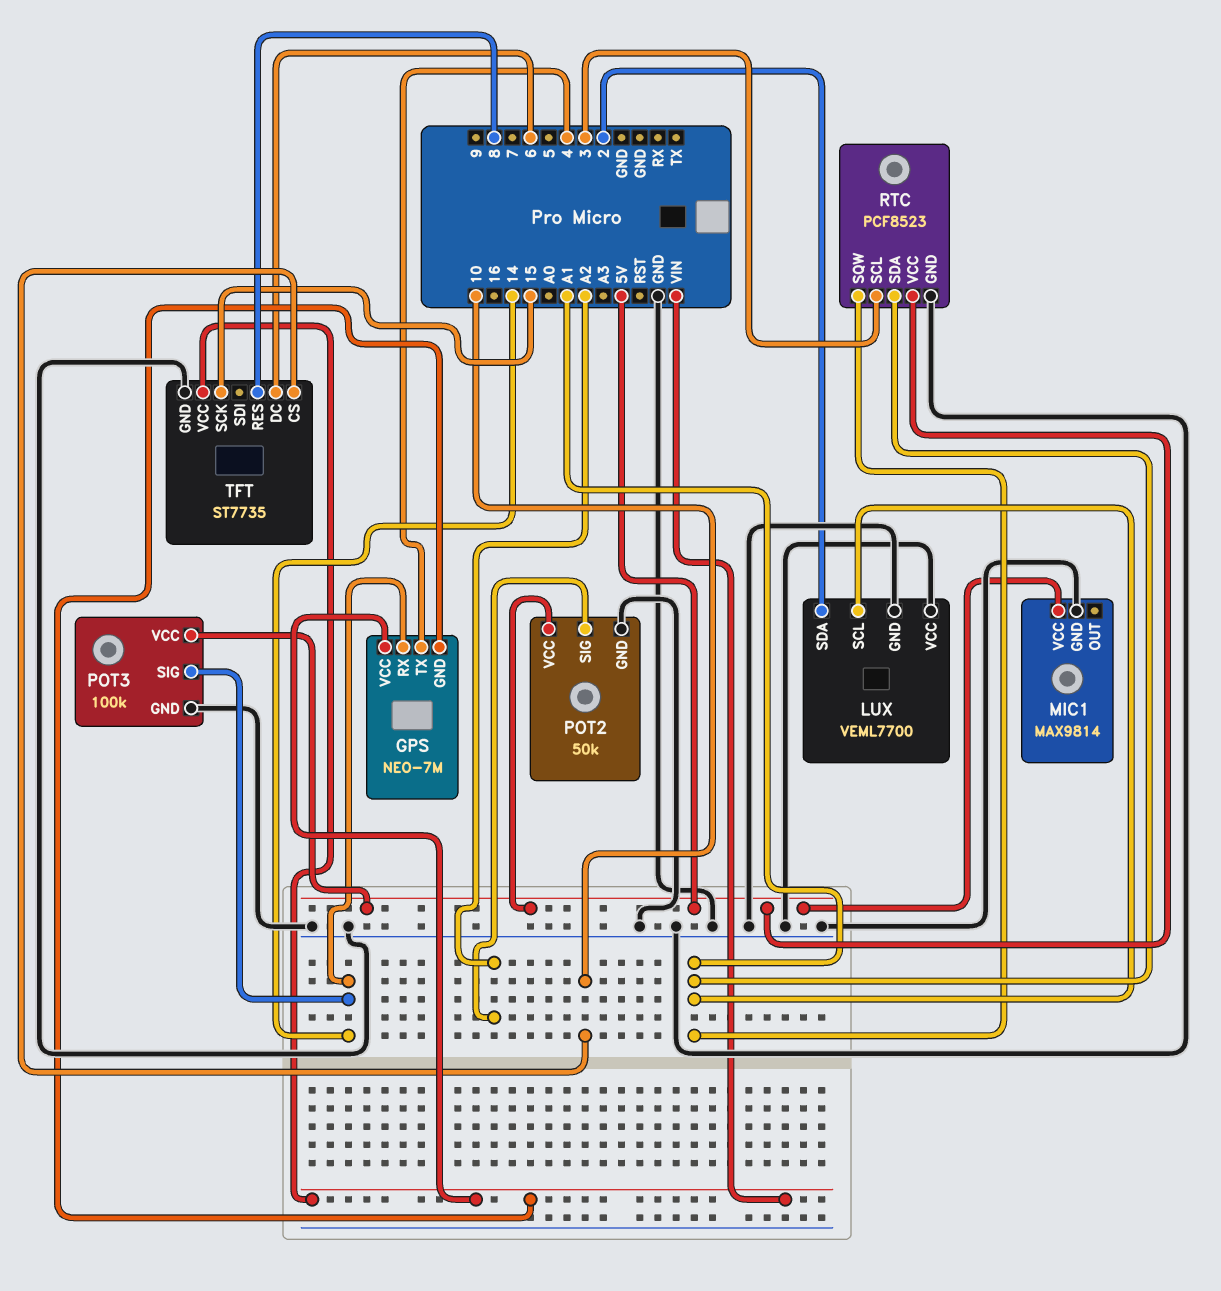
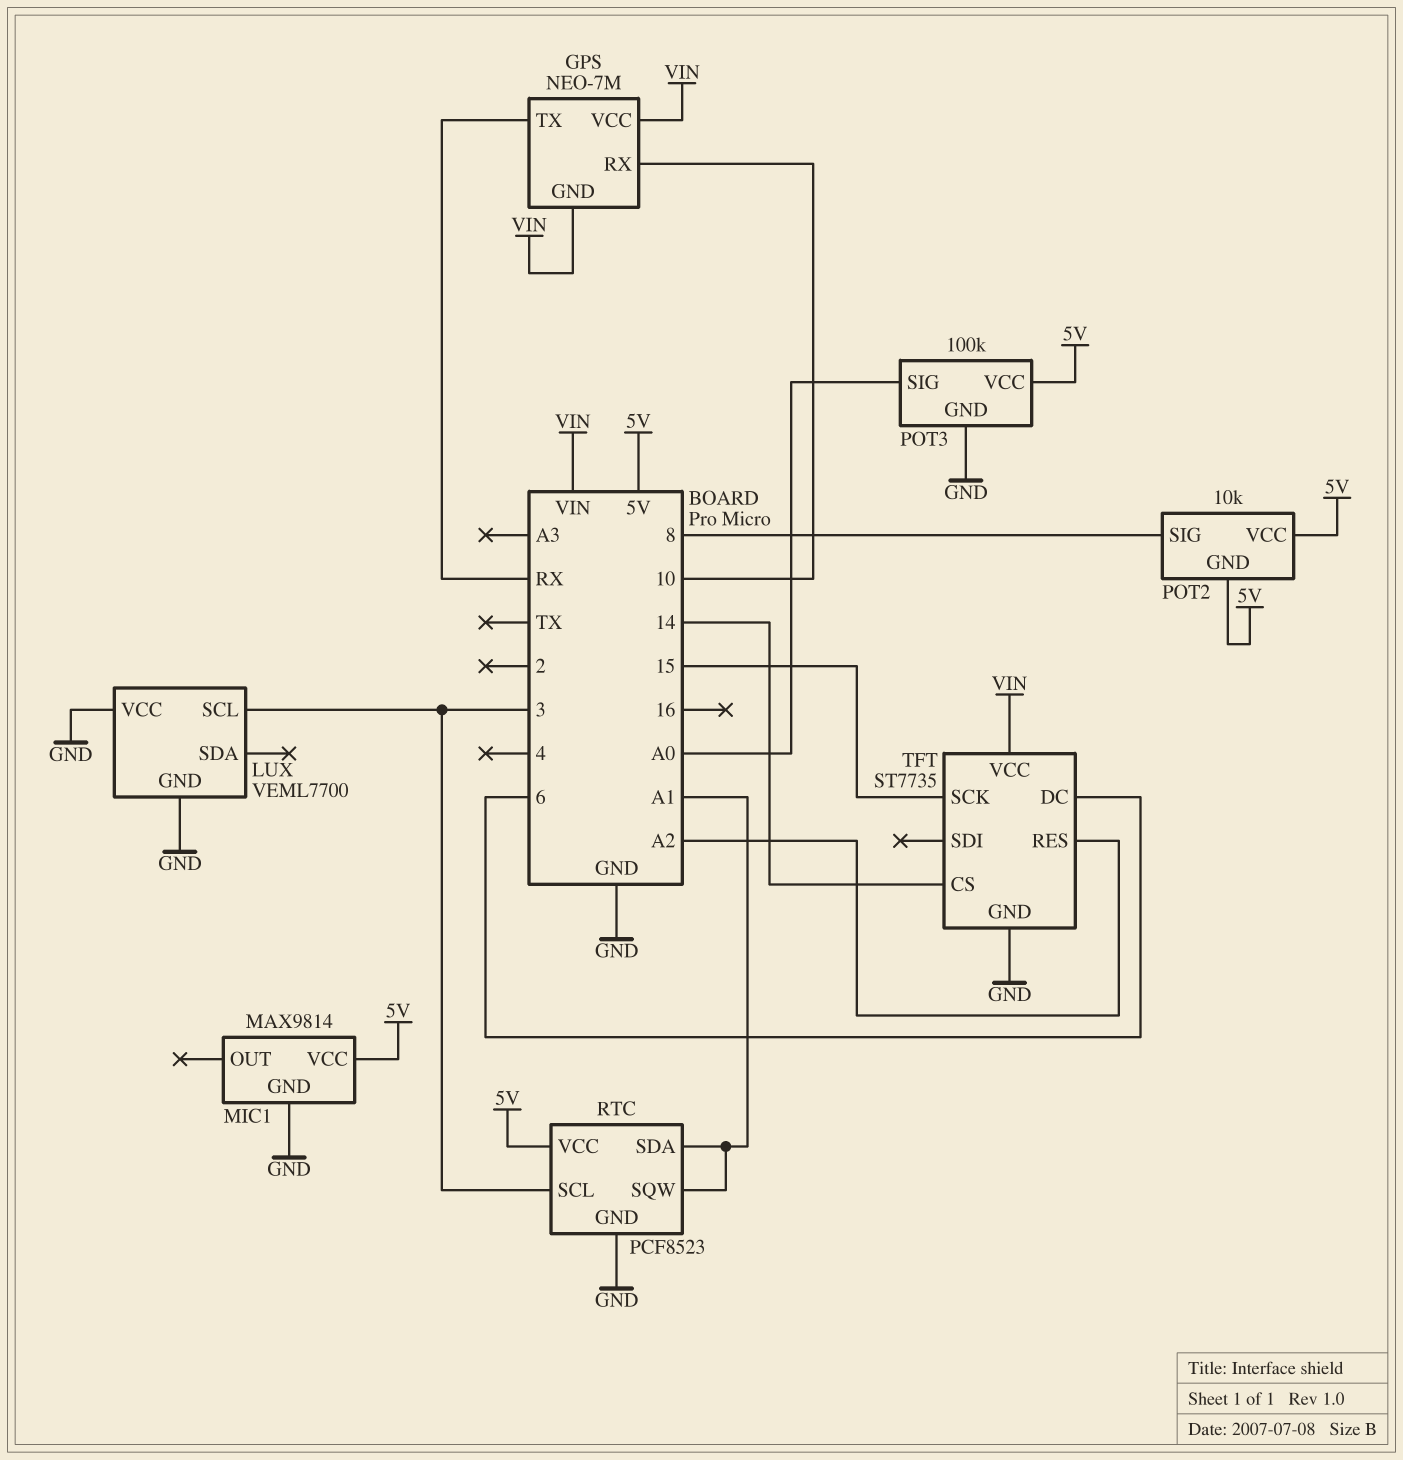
GPS pin RX: 14 -> 10
GPS pin TX: 4 -> RX
LUX pin SCL: A1 -> 3
LUX pin SDA: 2 -> none
POT2: 50k -> 10k
POT2 pin GND: GND -> 5V
POT2 pin SIG: A2 -> 8
POT3 pin SIG: 14 -> A0
TFT pin CS: 10 -> 14
TFT pin RES: 8 -> A2

